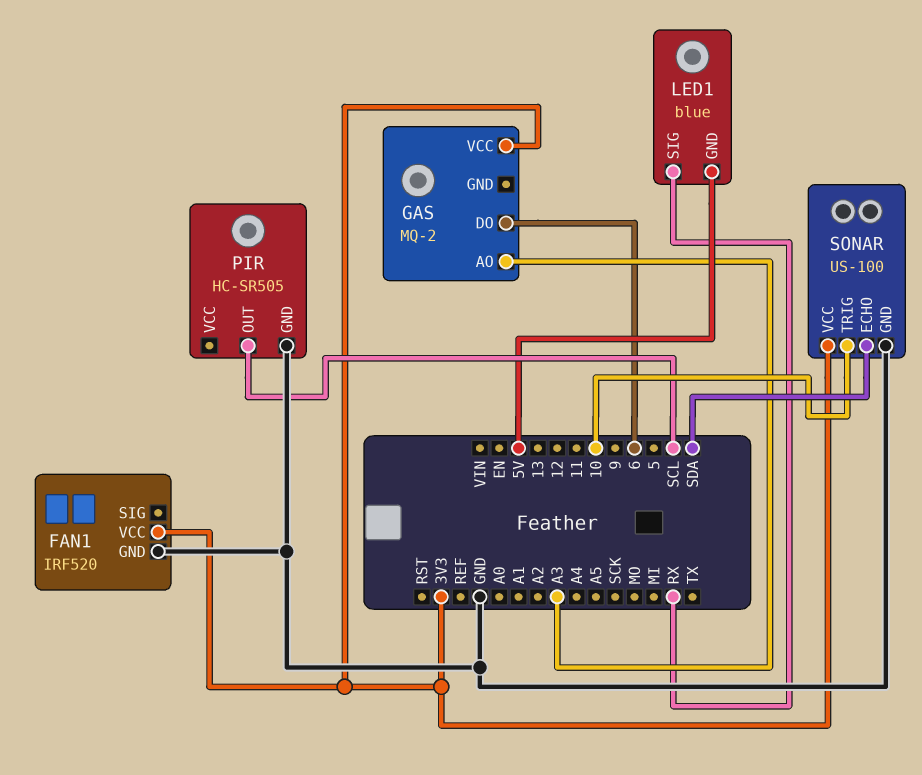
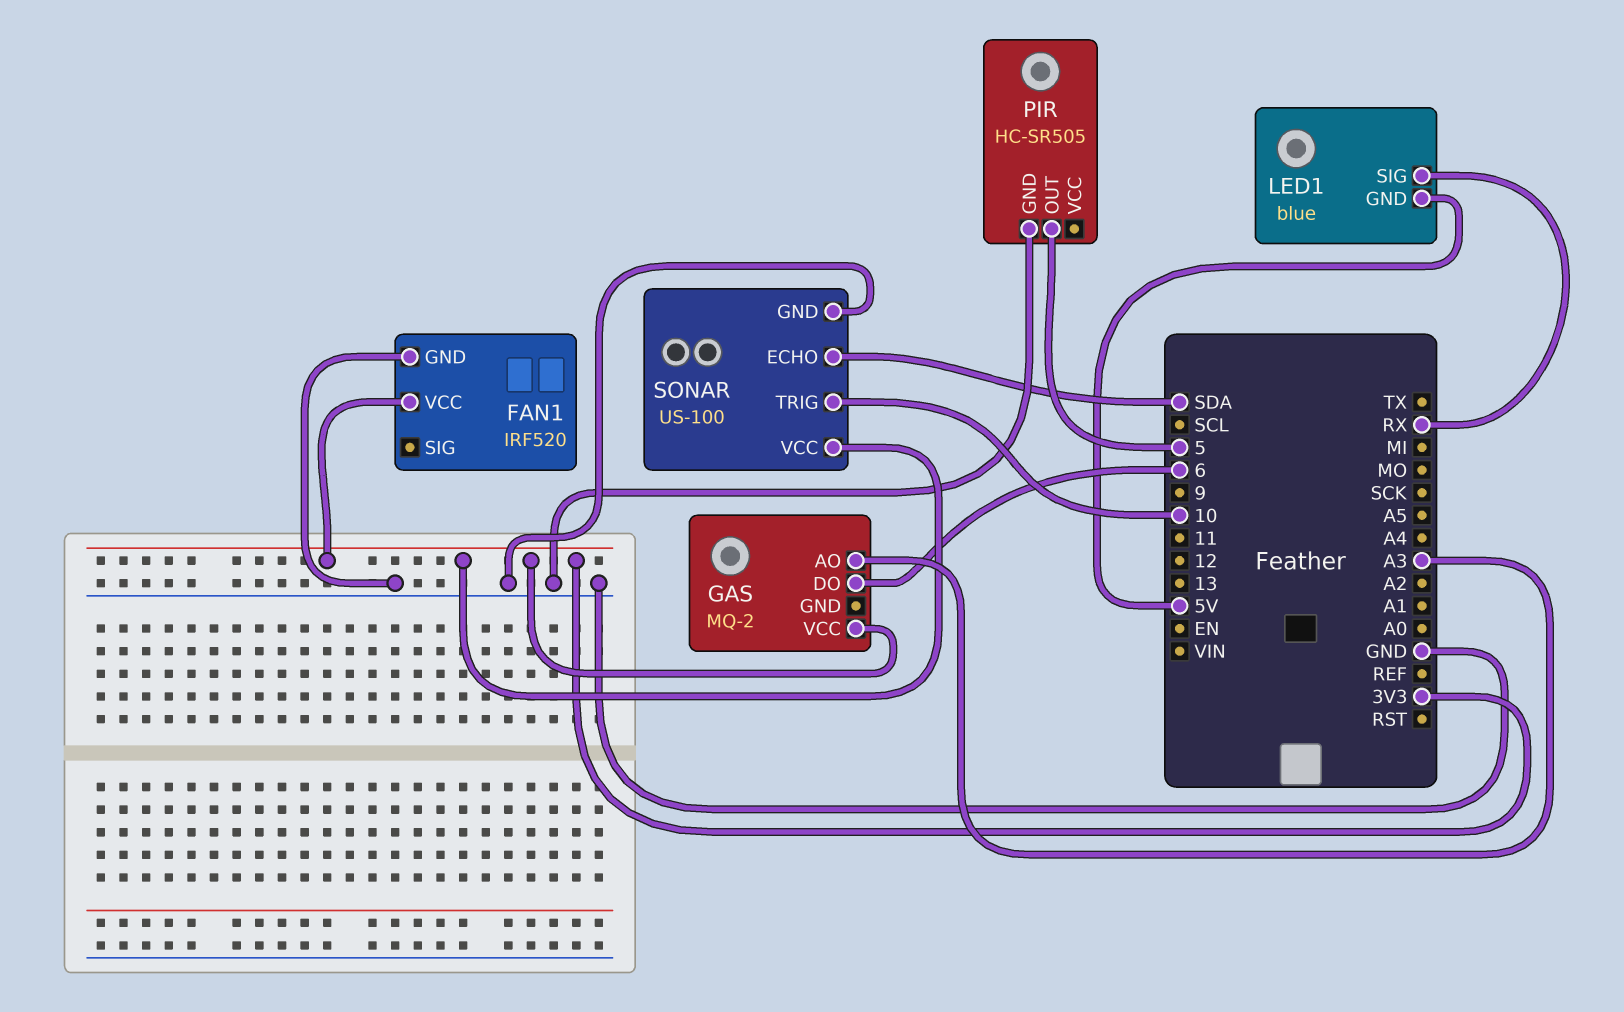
PIR pin OUT: SCL -> 5

